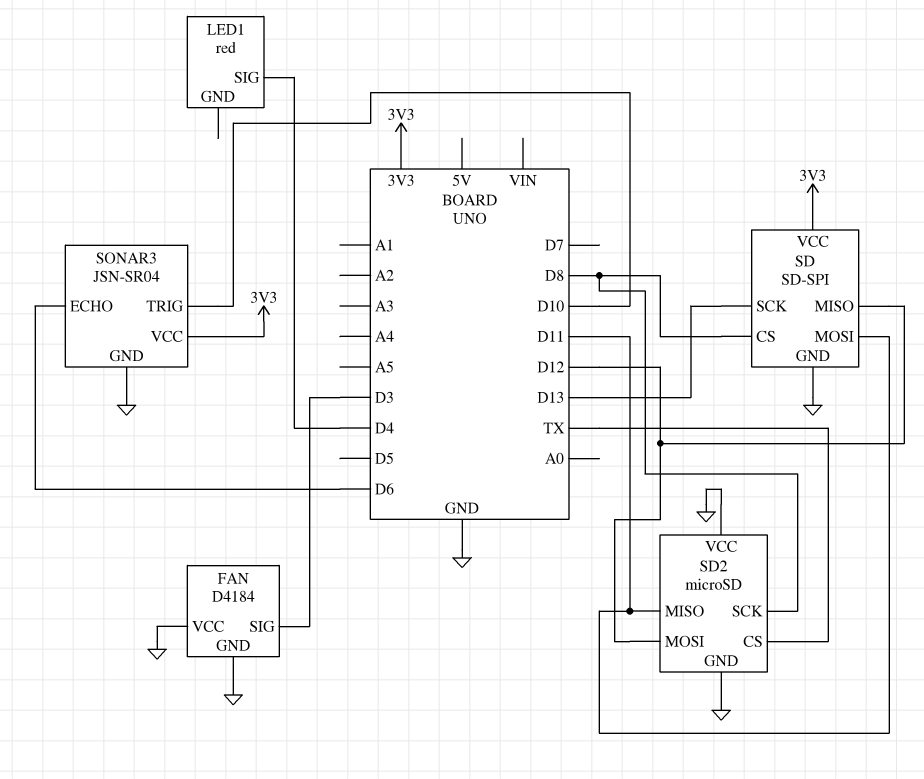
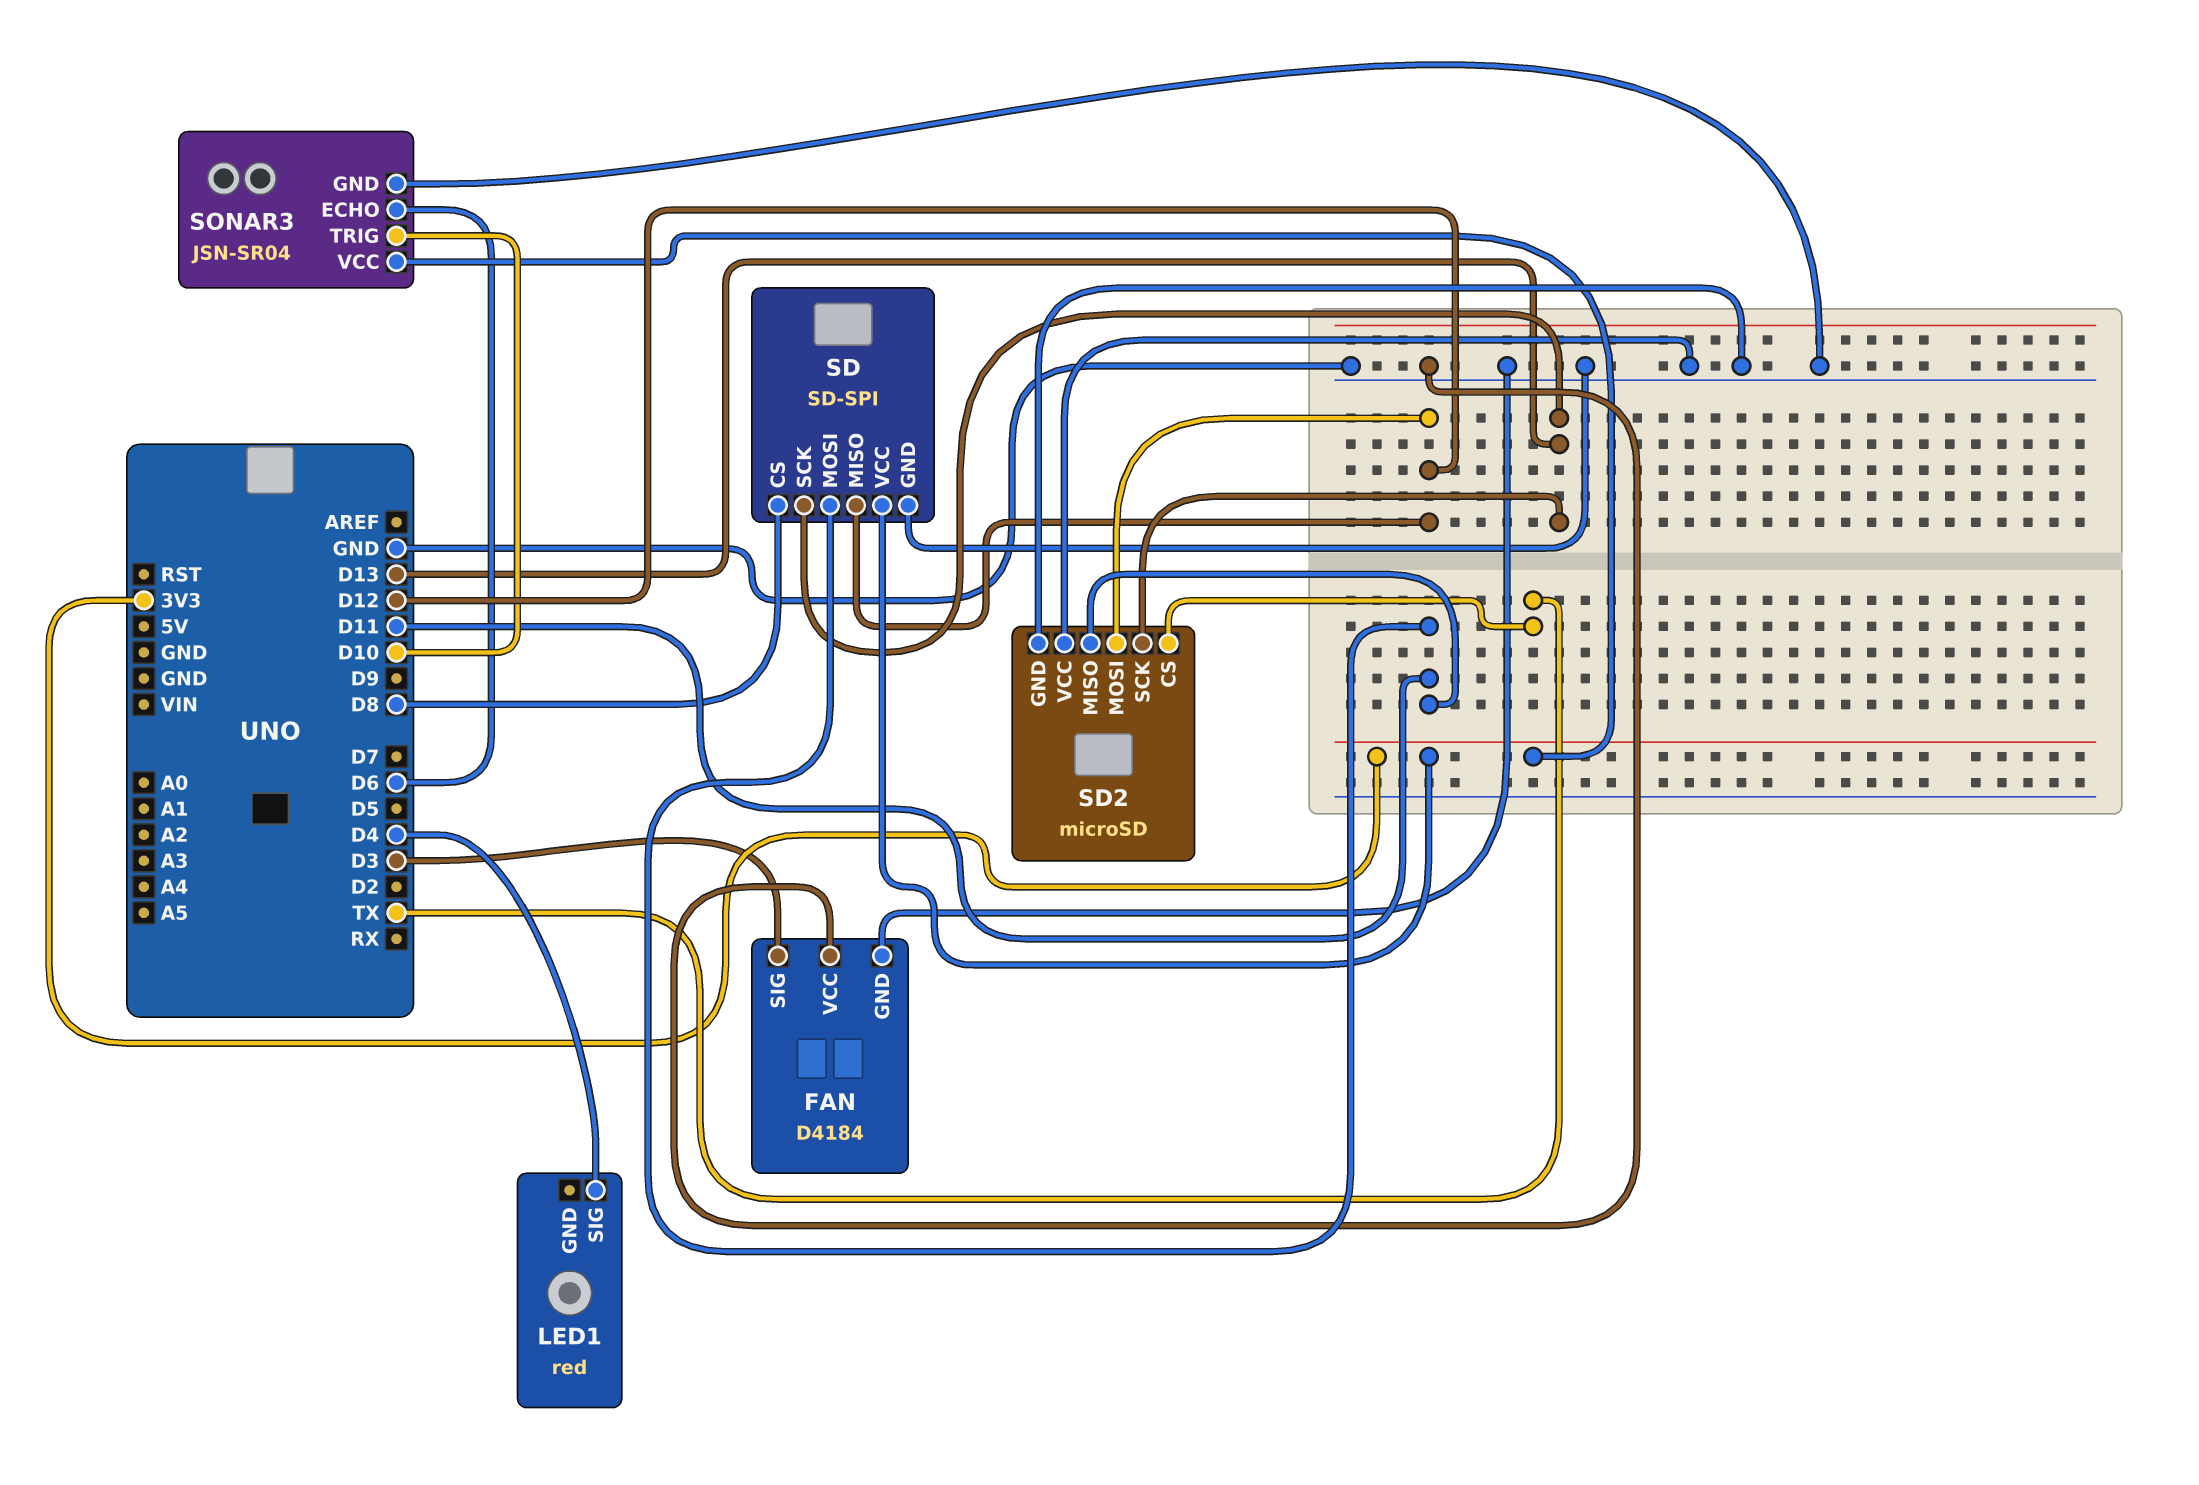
SD2 pin SCK: D8 -> D13

